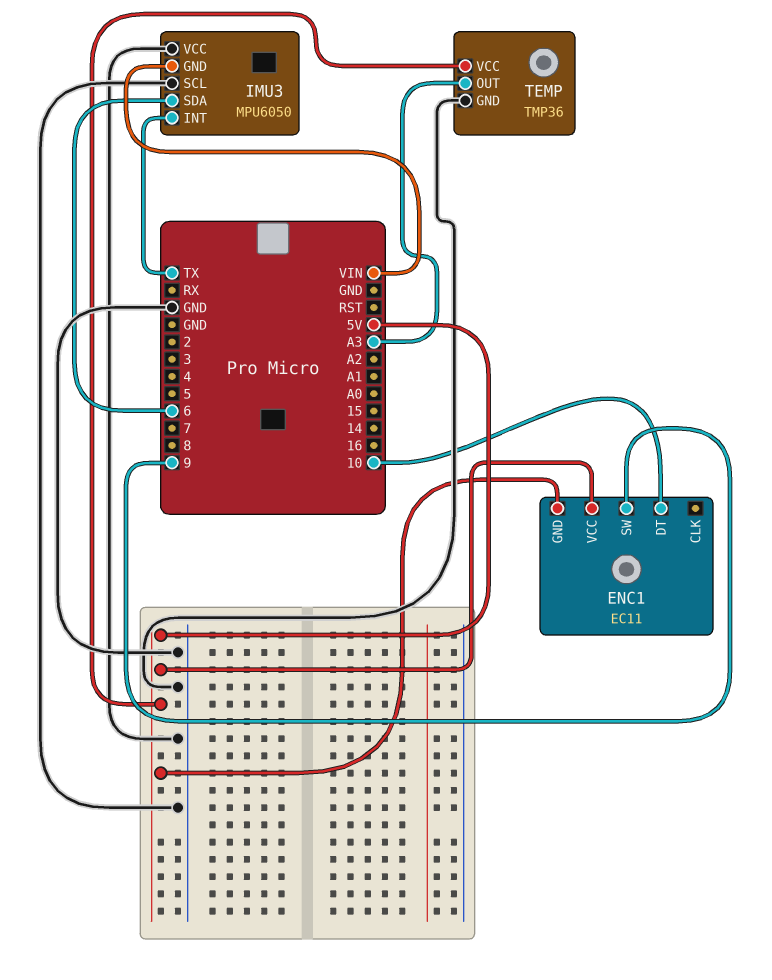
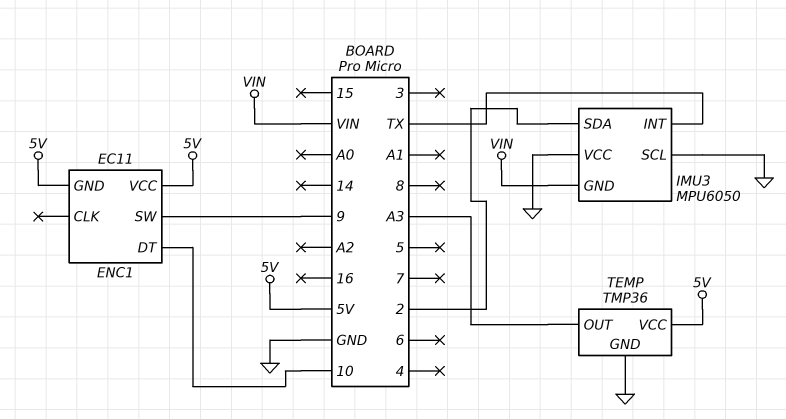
IMU3 pin SDA: 6 -> 2

